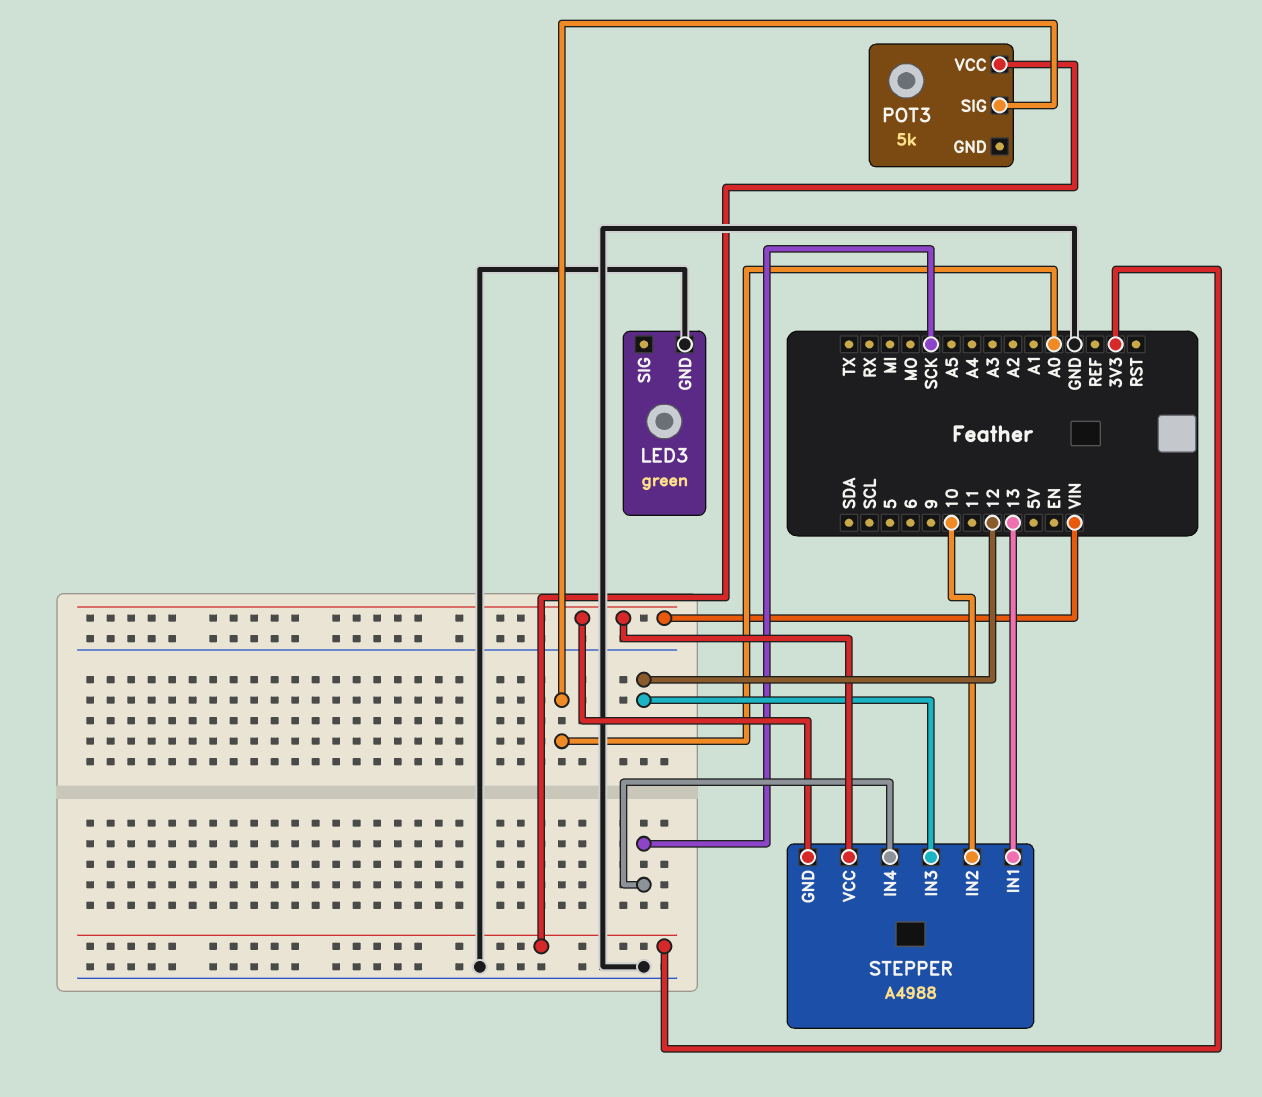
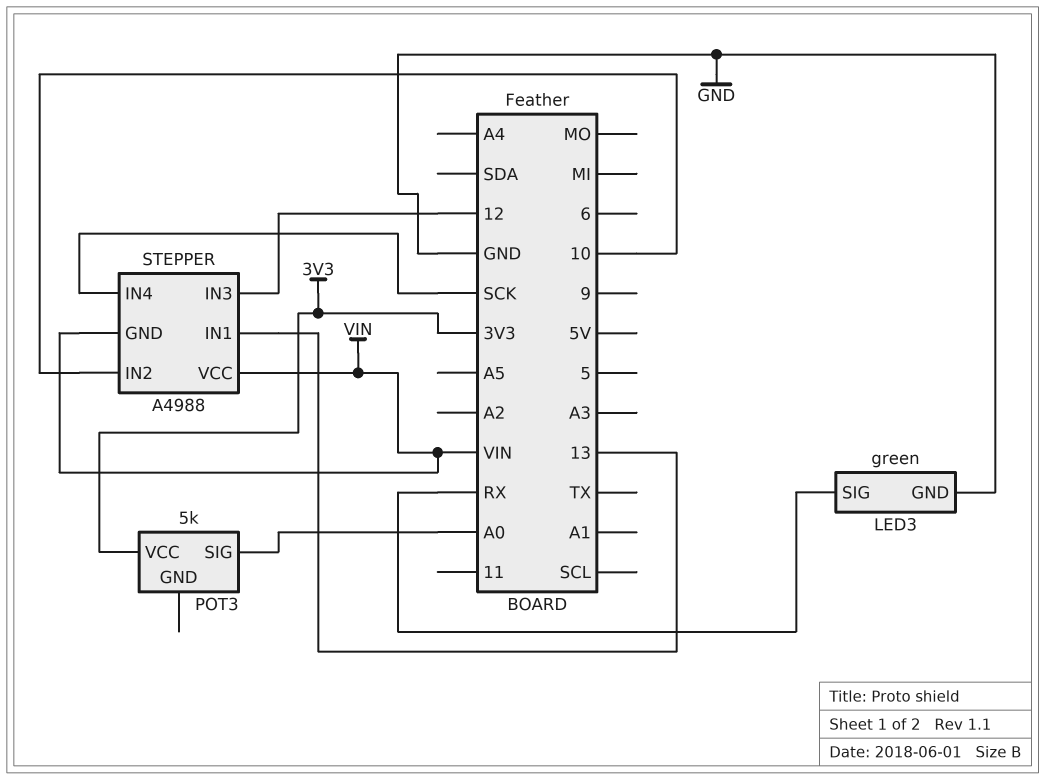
LED3 pin SIG: none -> RX

